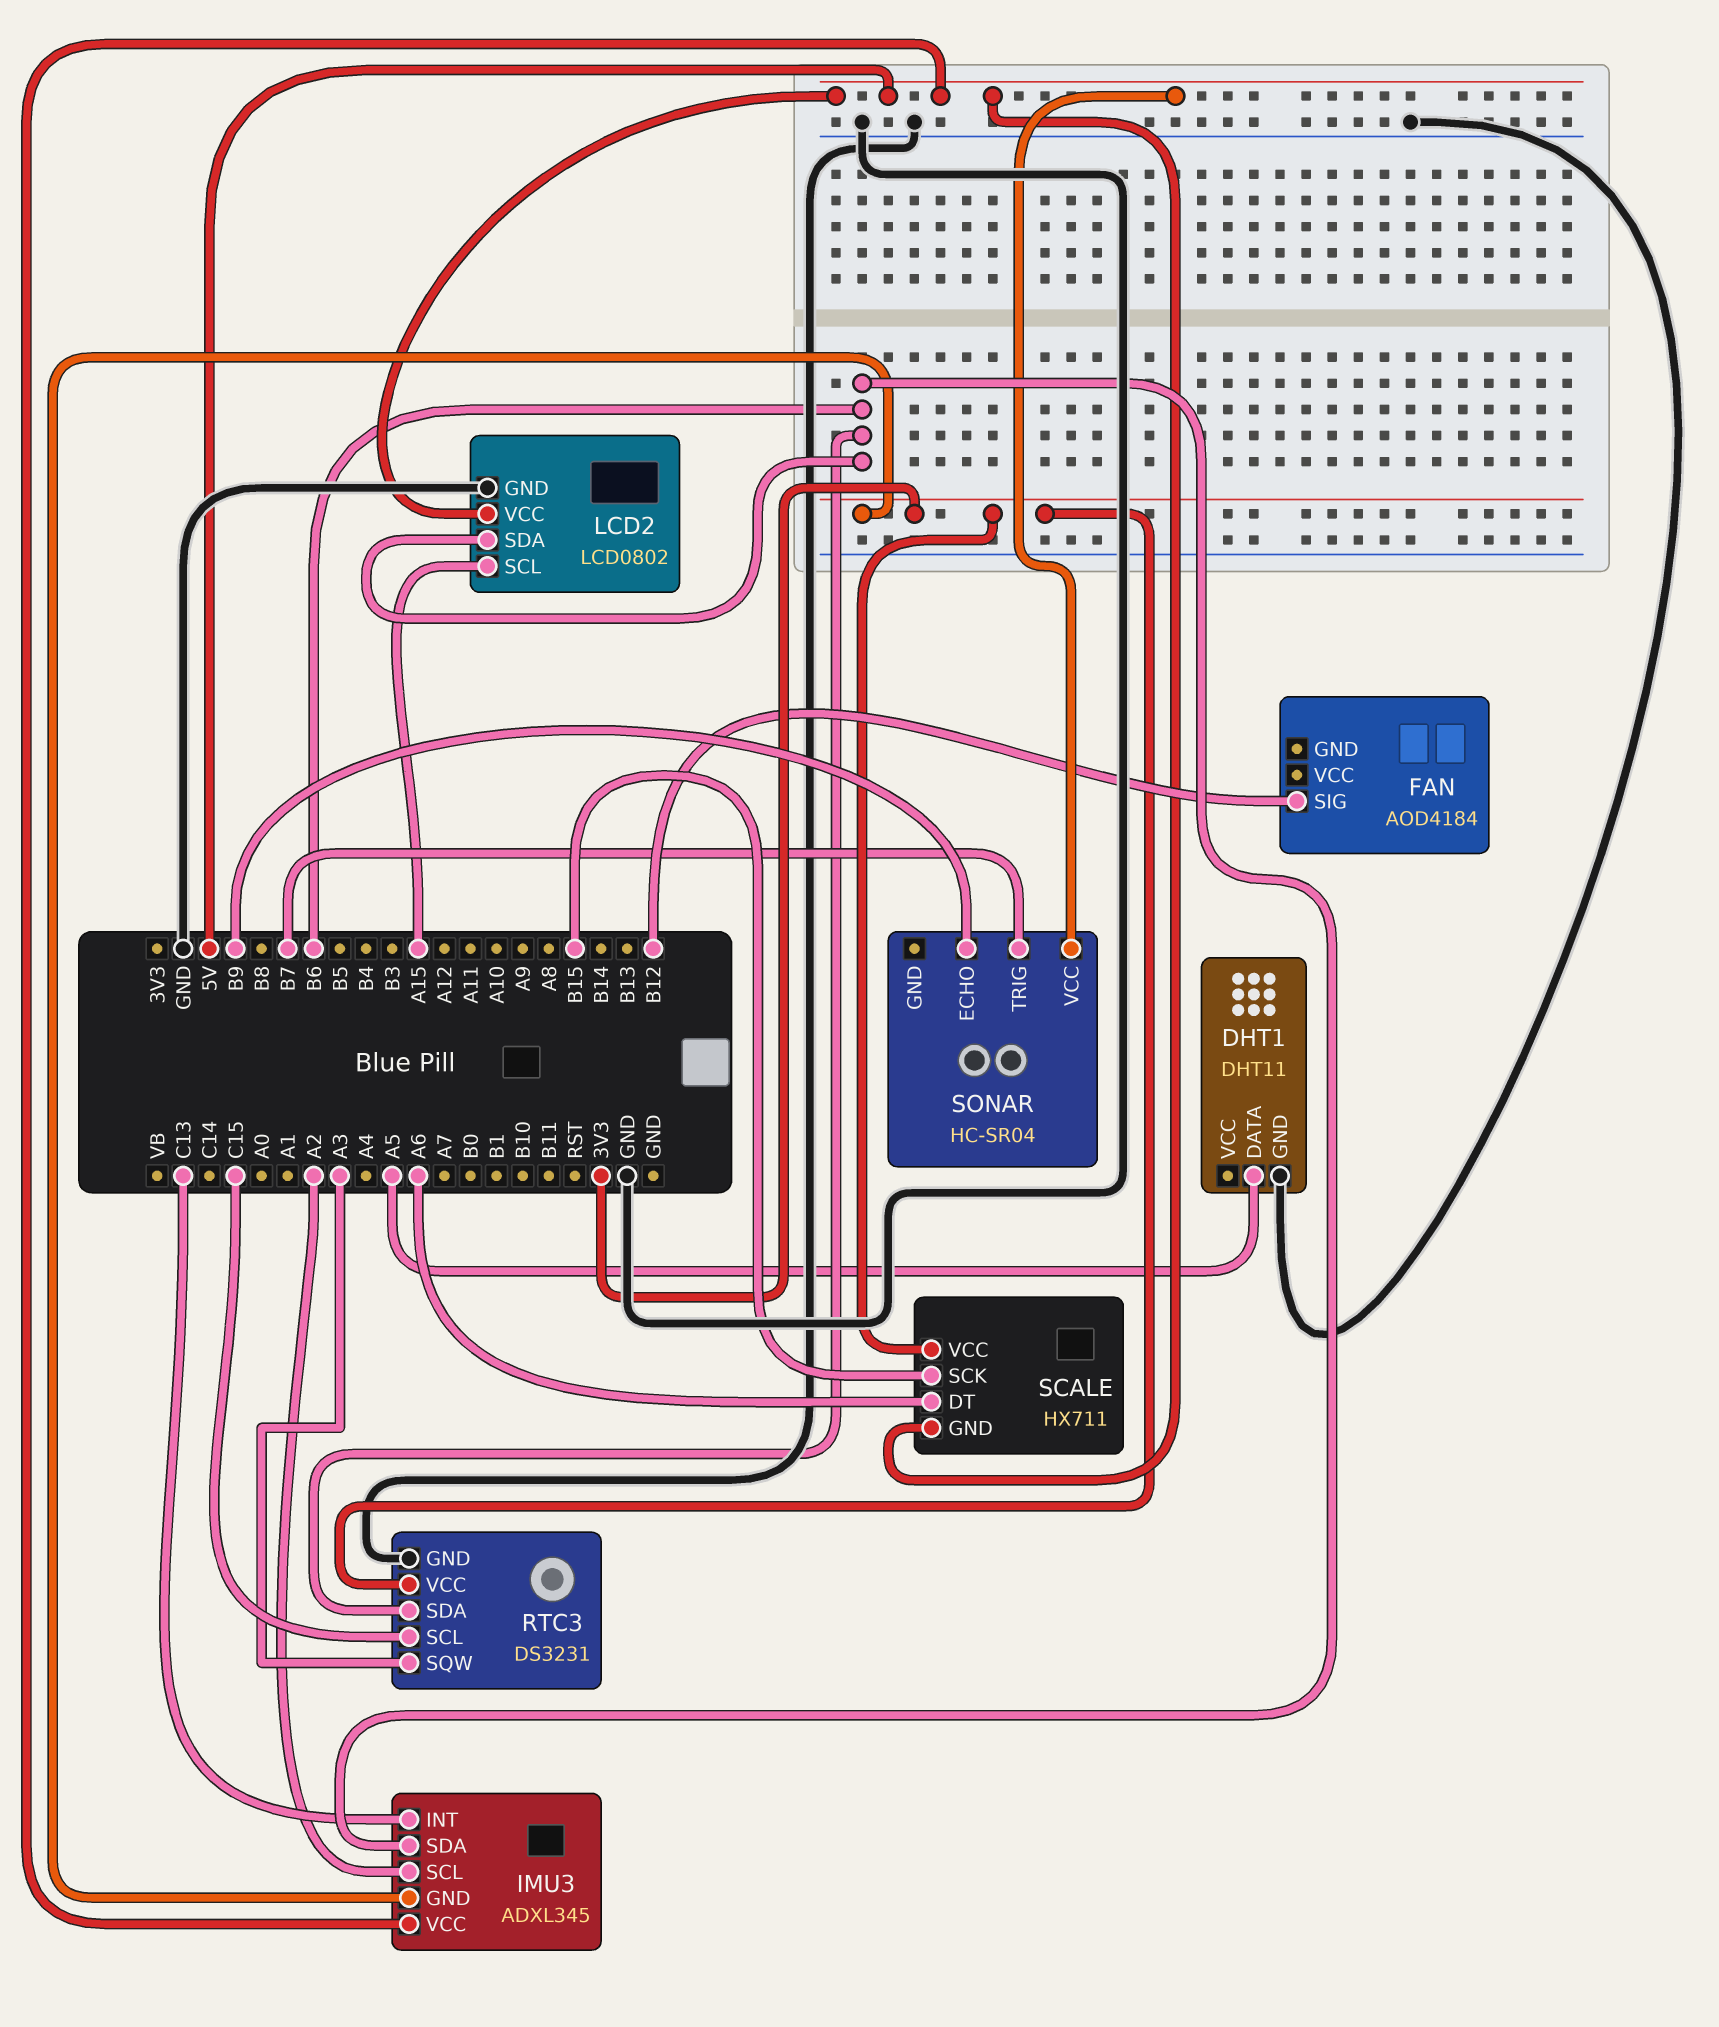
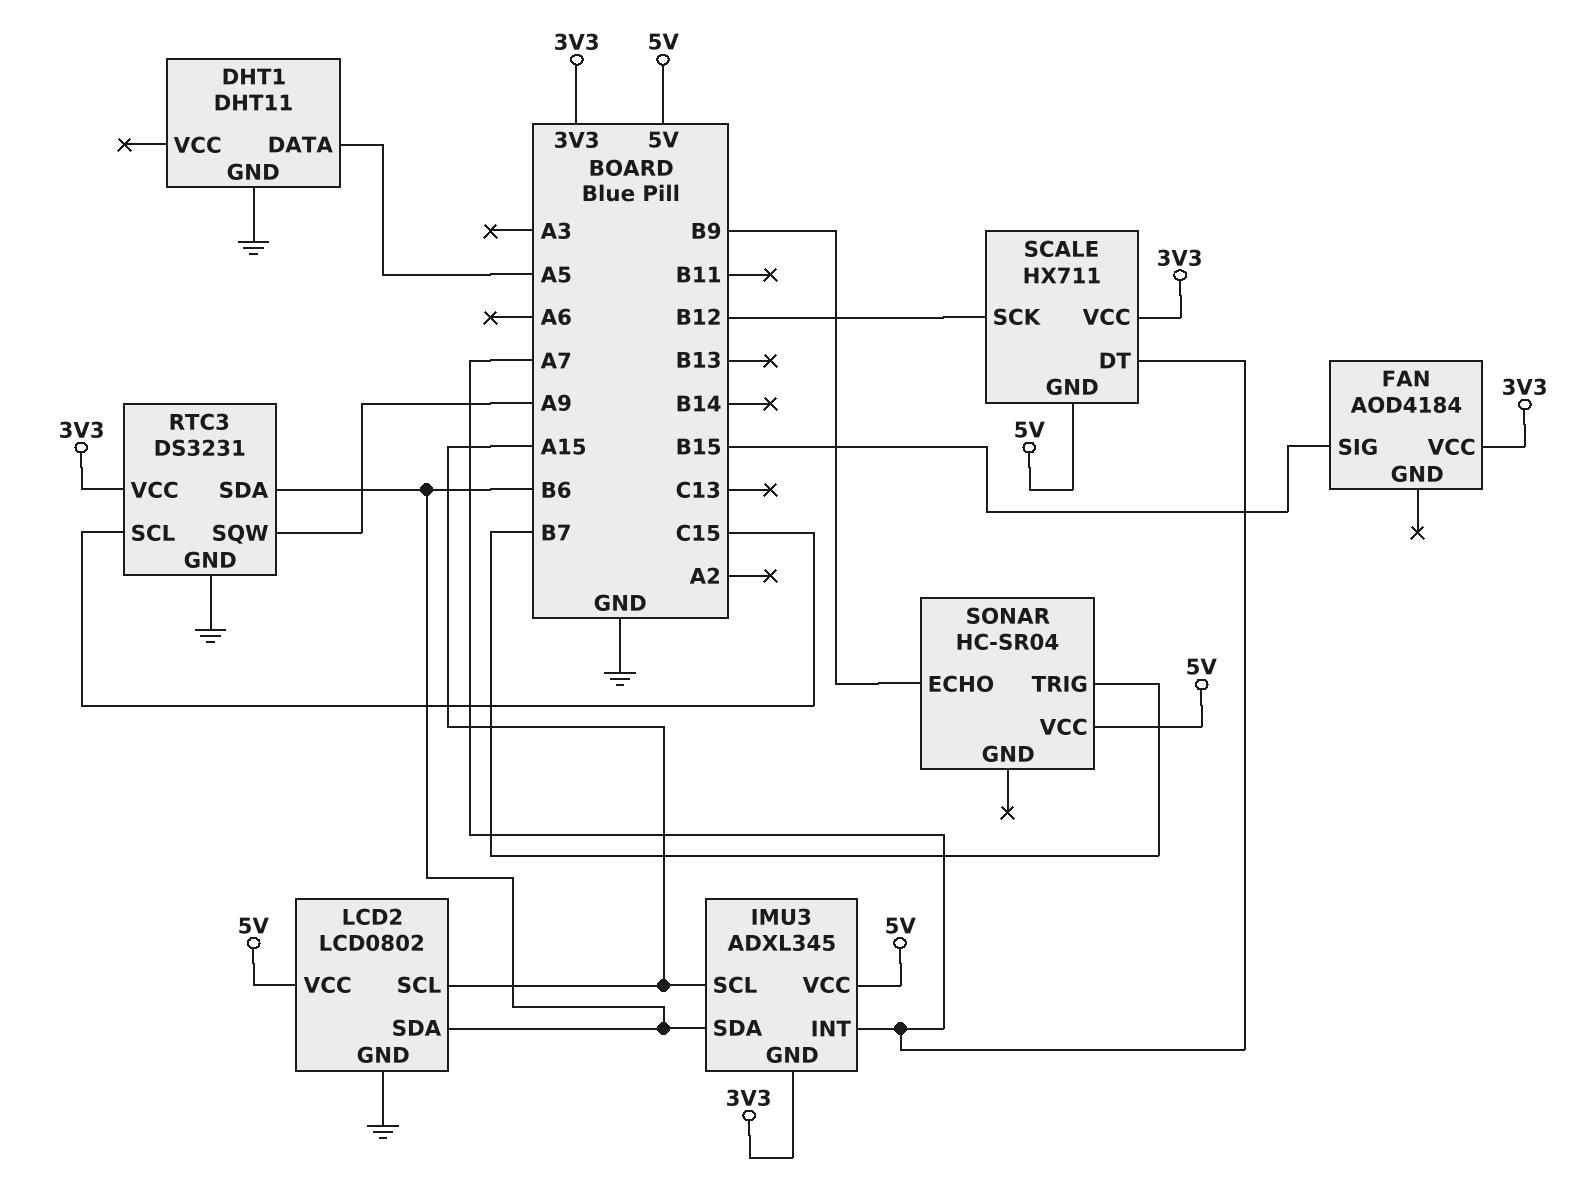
FAN pin SIG: B12 -> B15
FAN pin VCC: none -> 3V3
IMU3 pin INT: C13 -> A7
IMU3 pin SCL: A2 -> A15
RTC3 pin SQW: A3 -> A9
SCALE pin DT: A6 -> A7
SCALE pin SCK: B15 -> B12

